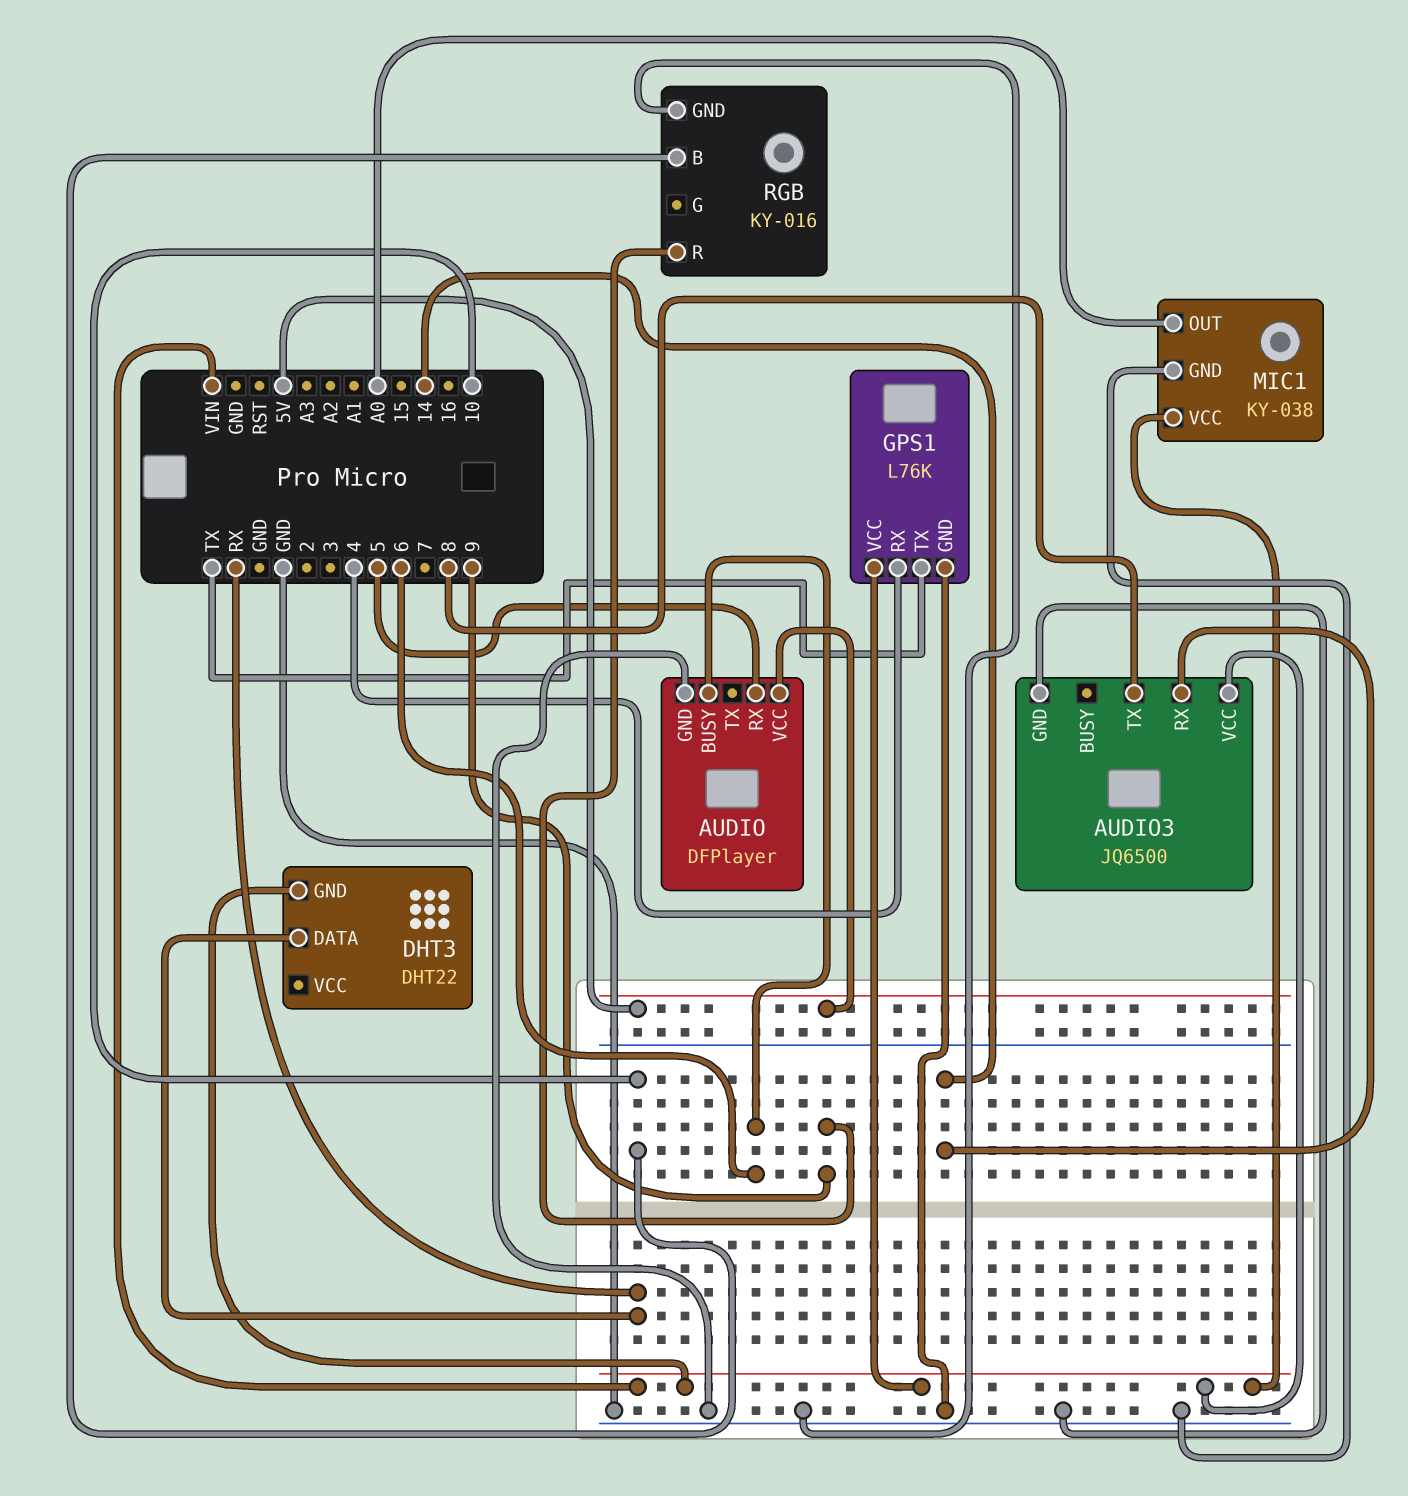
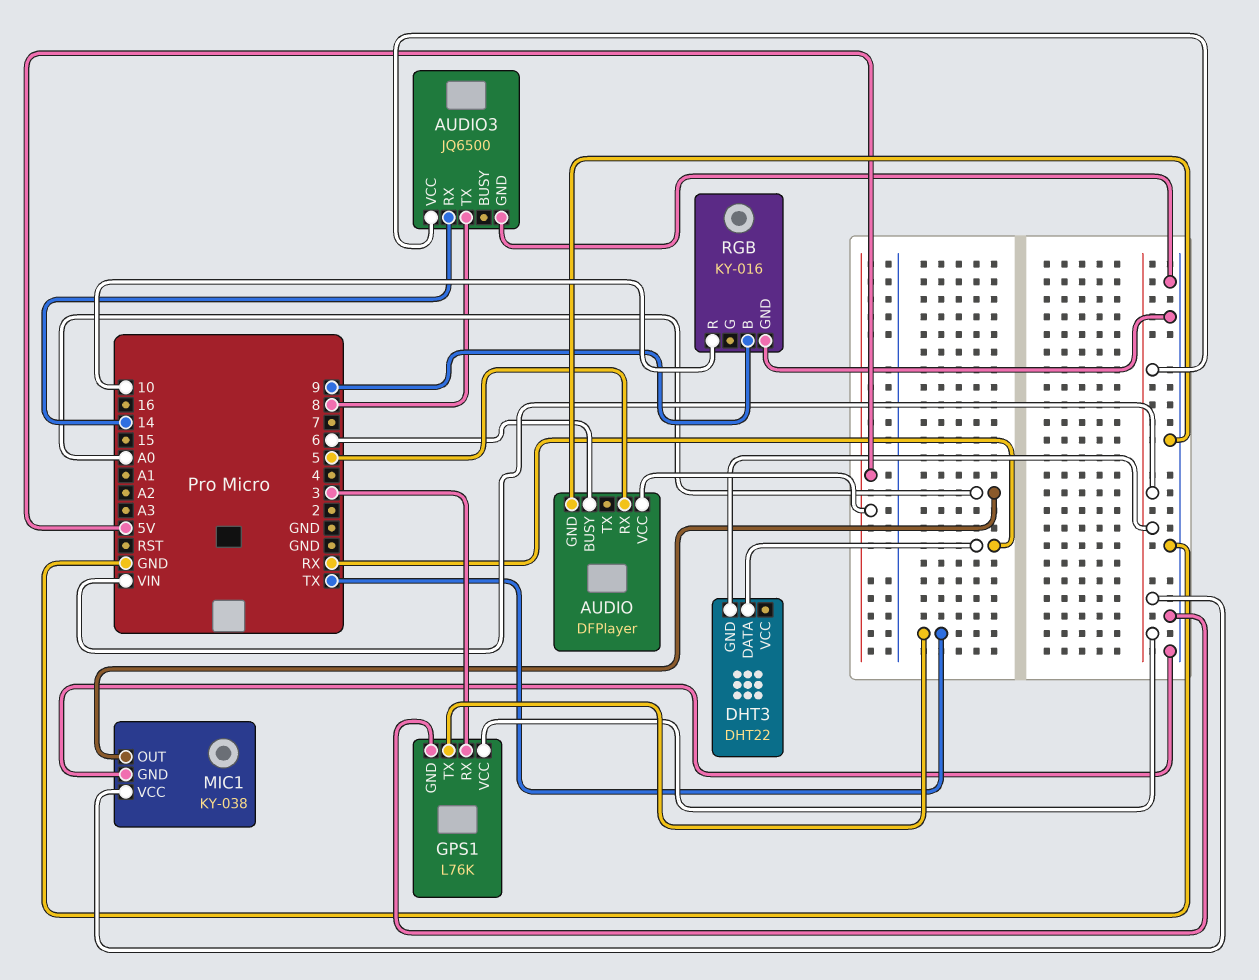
GPS1 pin RX: 4 -> 3
RGB pin B: 10 -> 9
RGB pin R: 9 -> 10

